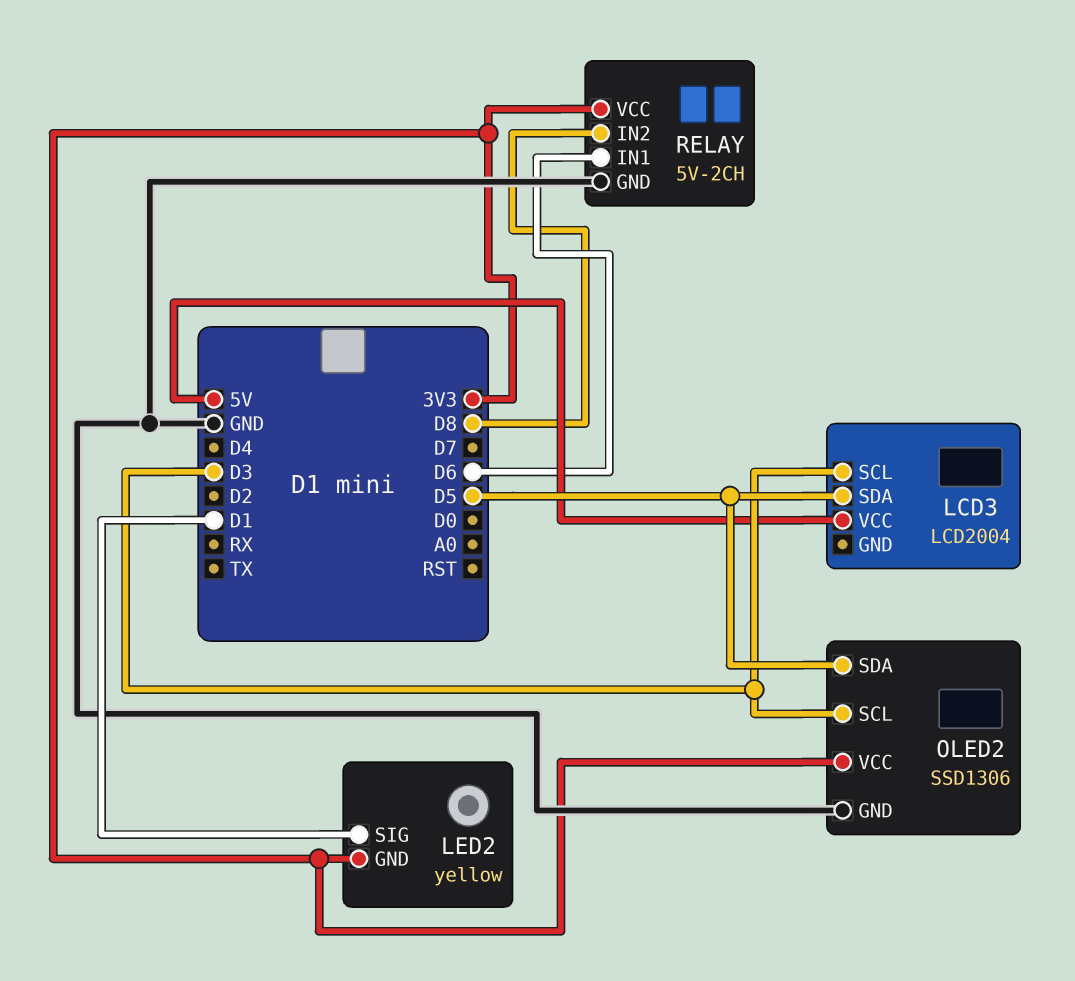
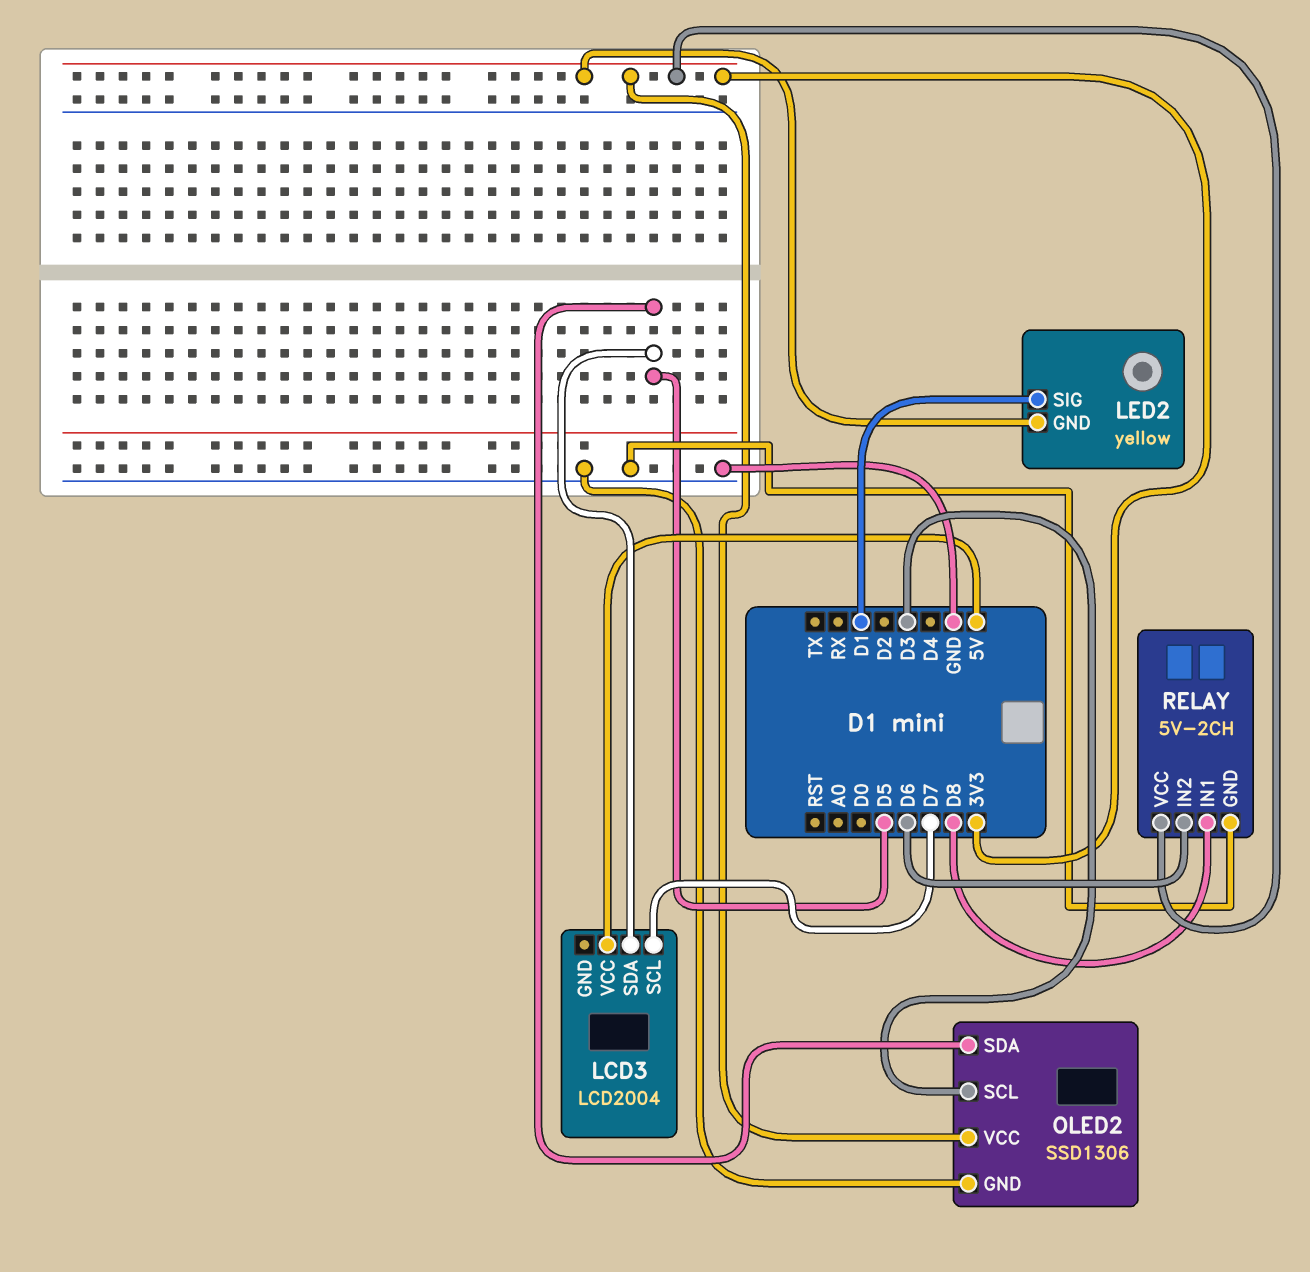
LCD3 pin SCL: D3 -> D7
RELAY pin IN1: D6 -> D8
RELAY pin IN2: D8 -> D6

